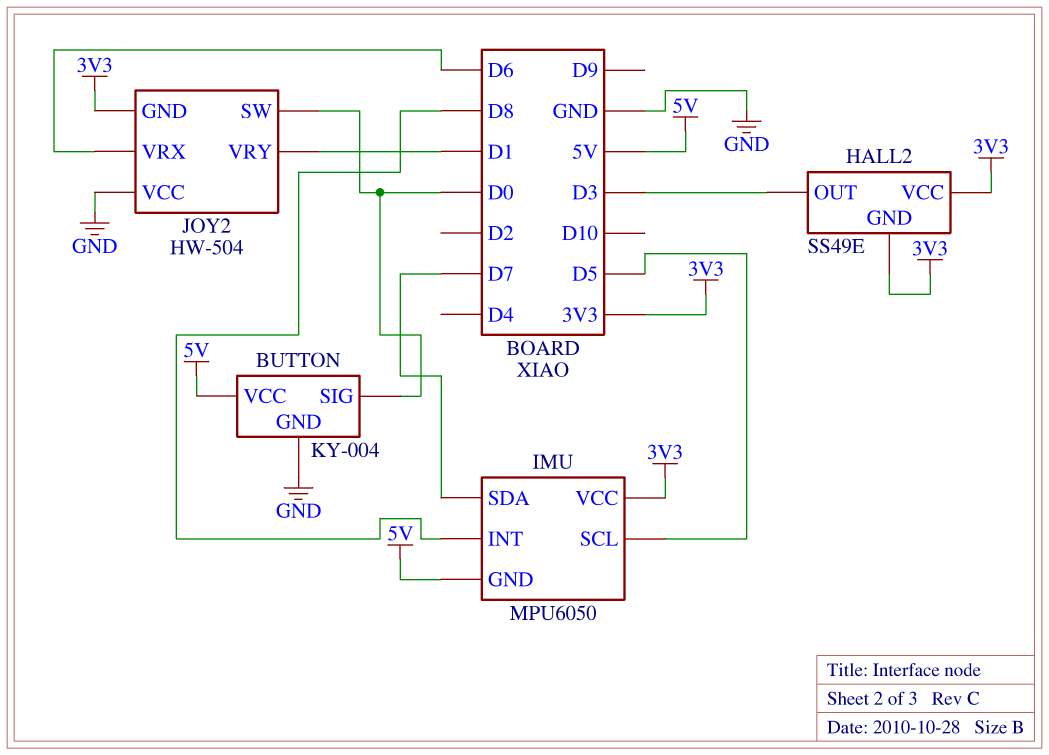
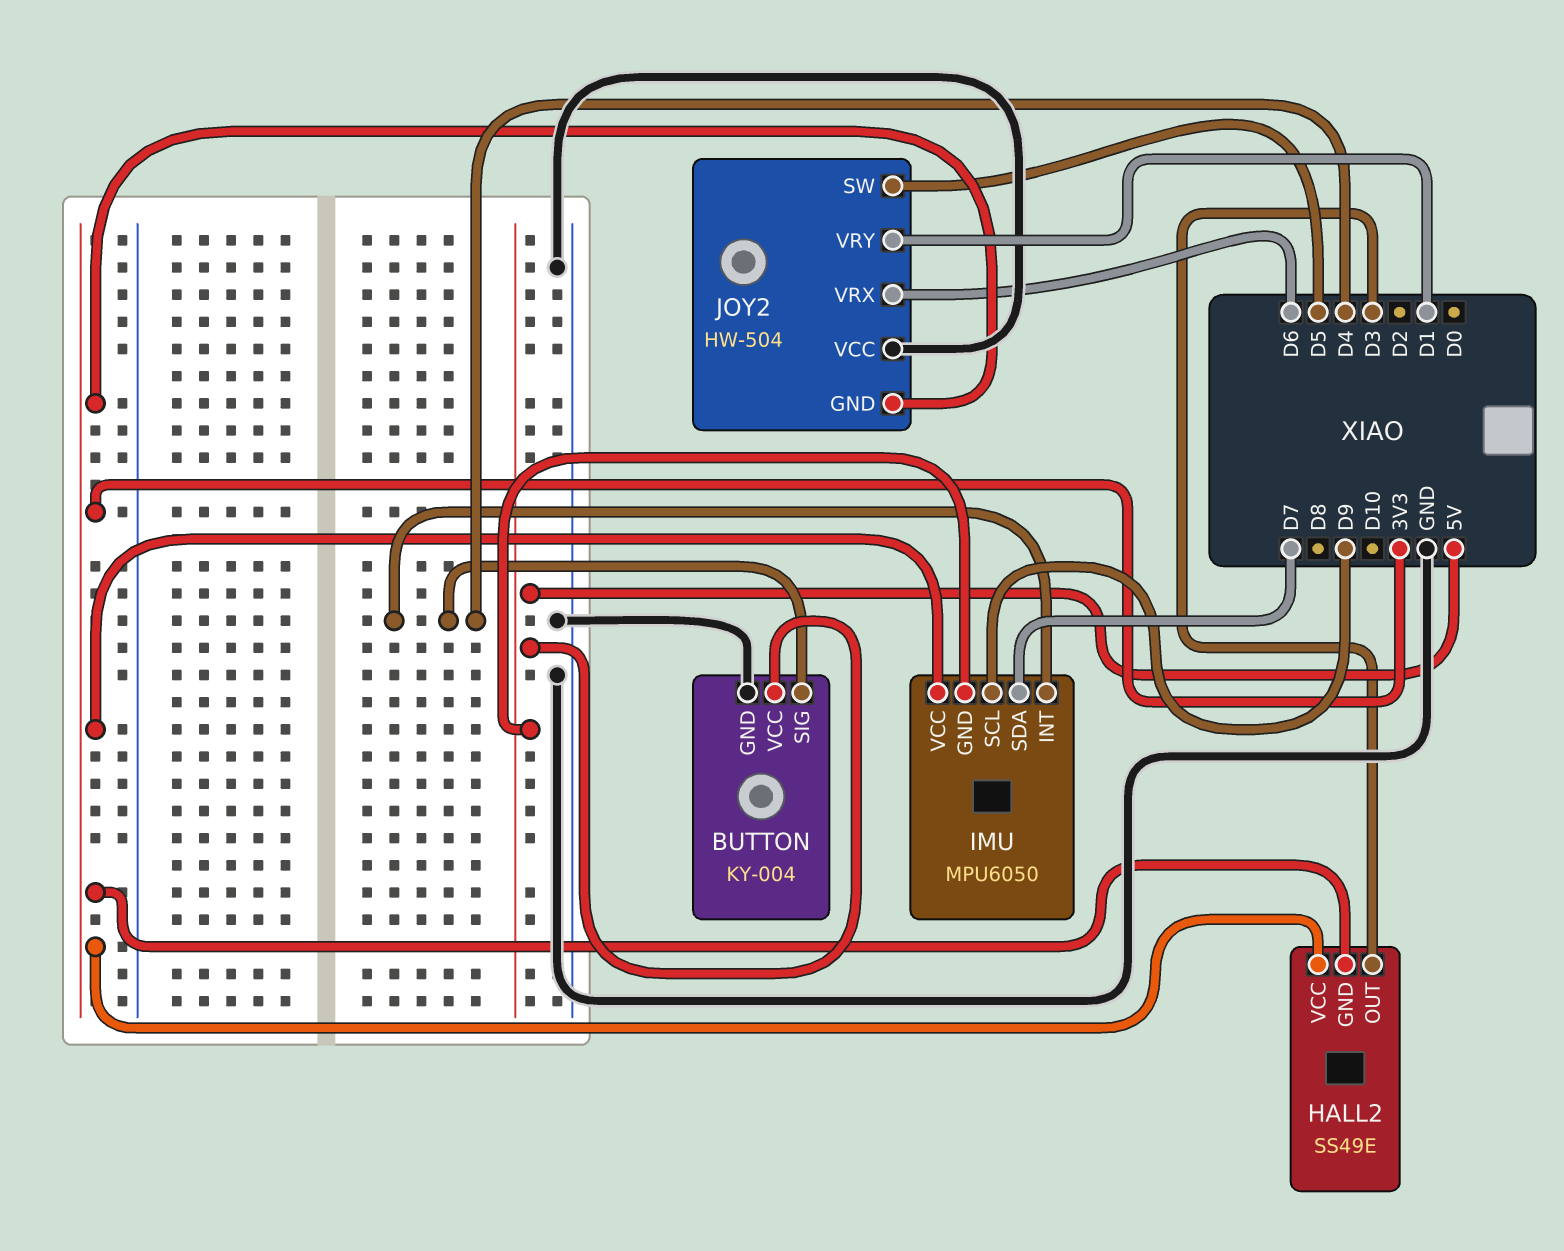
BUTTON pin SIG: D0 -> D4
IMU pin INT: D8 -> D4
IMU pin SCL: D5 -> D9
JOY2 pin SW: D0 -> D5

